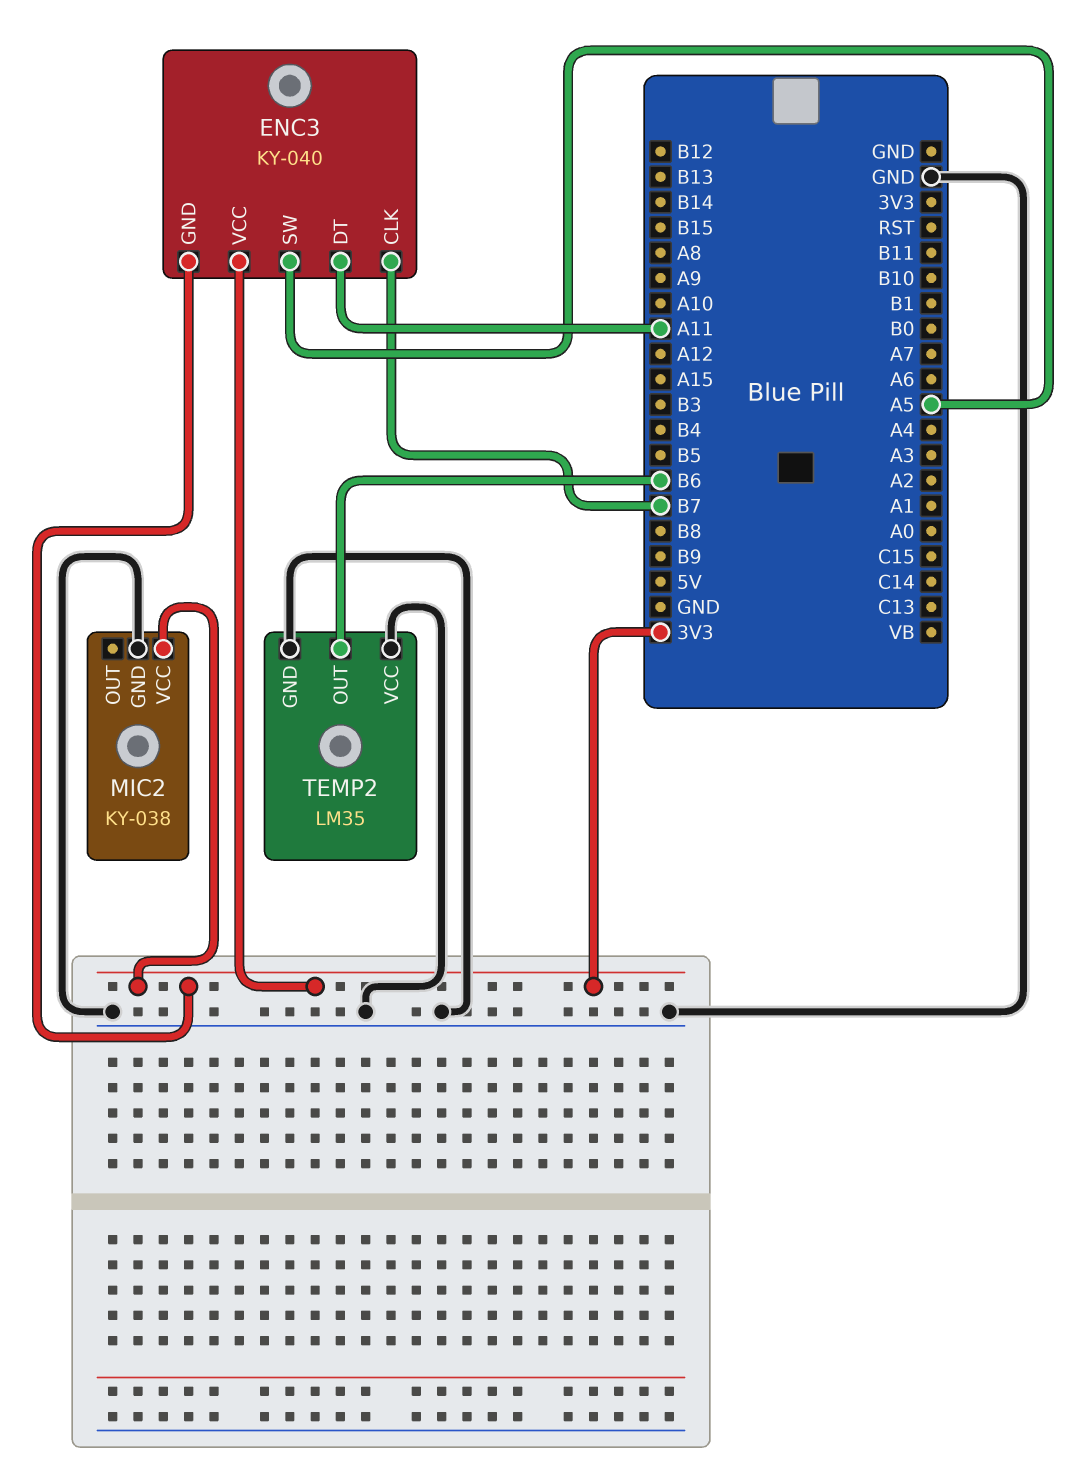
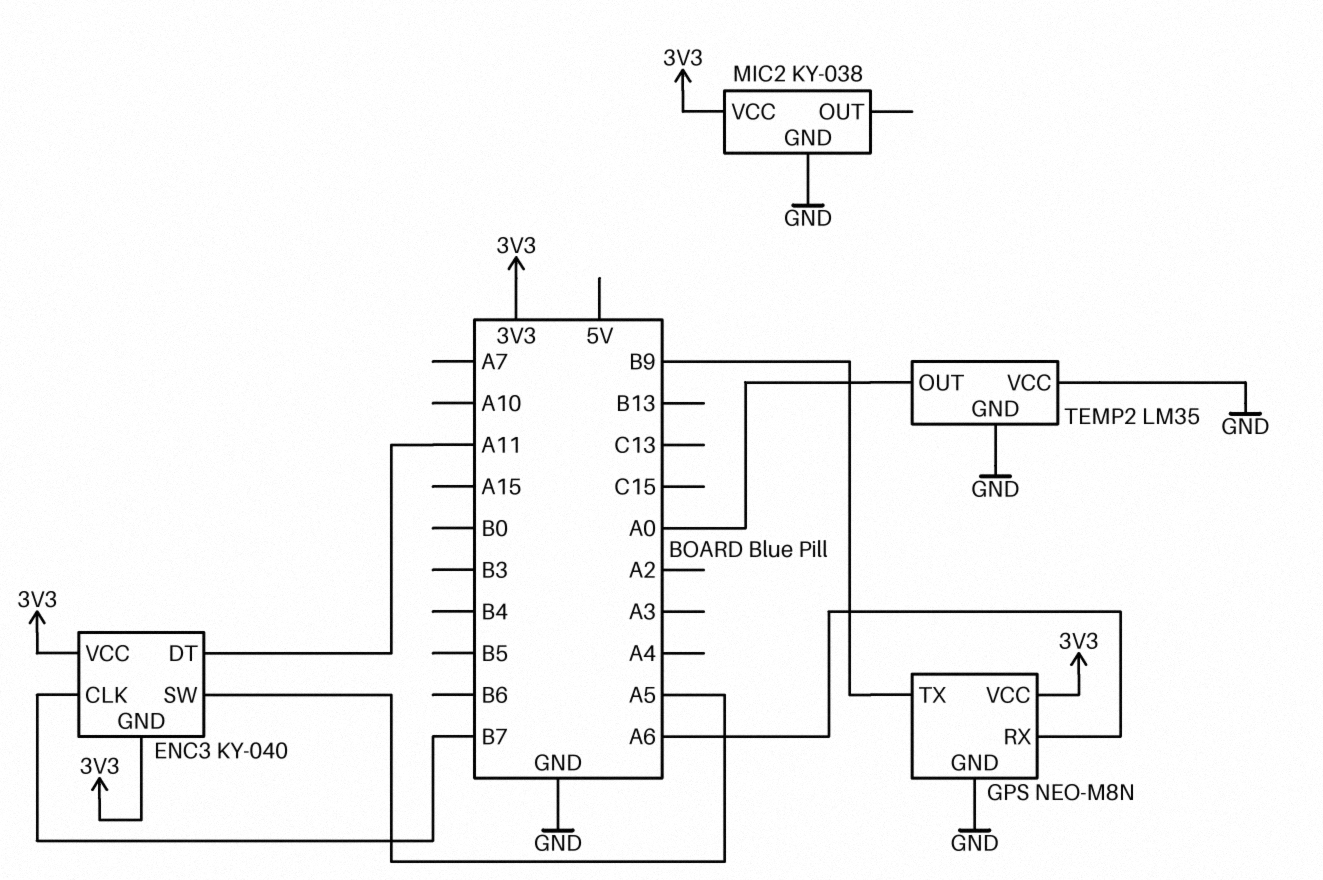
GPS: none -> NEO-M8N
GPS pin GND: none -> GND
GPS pin RX: none -> A6
GPS pin TX: none -> B9
GPS pin VCC: none -> 3V3
TEMP2 pin OUT: B6 -> A0

